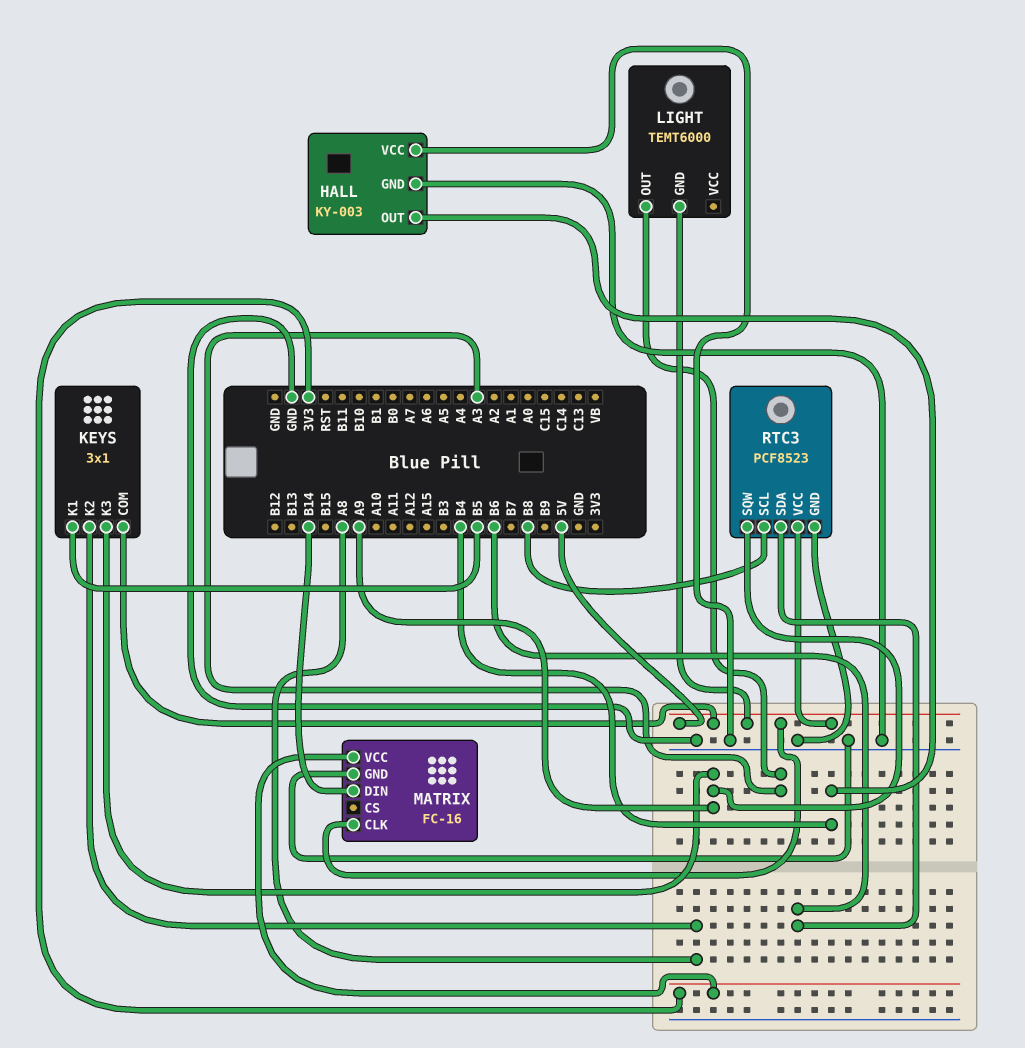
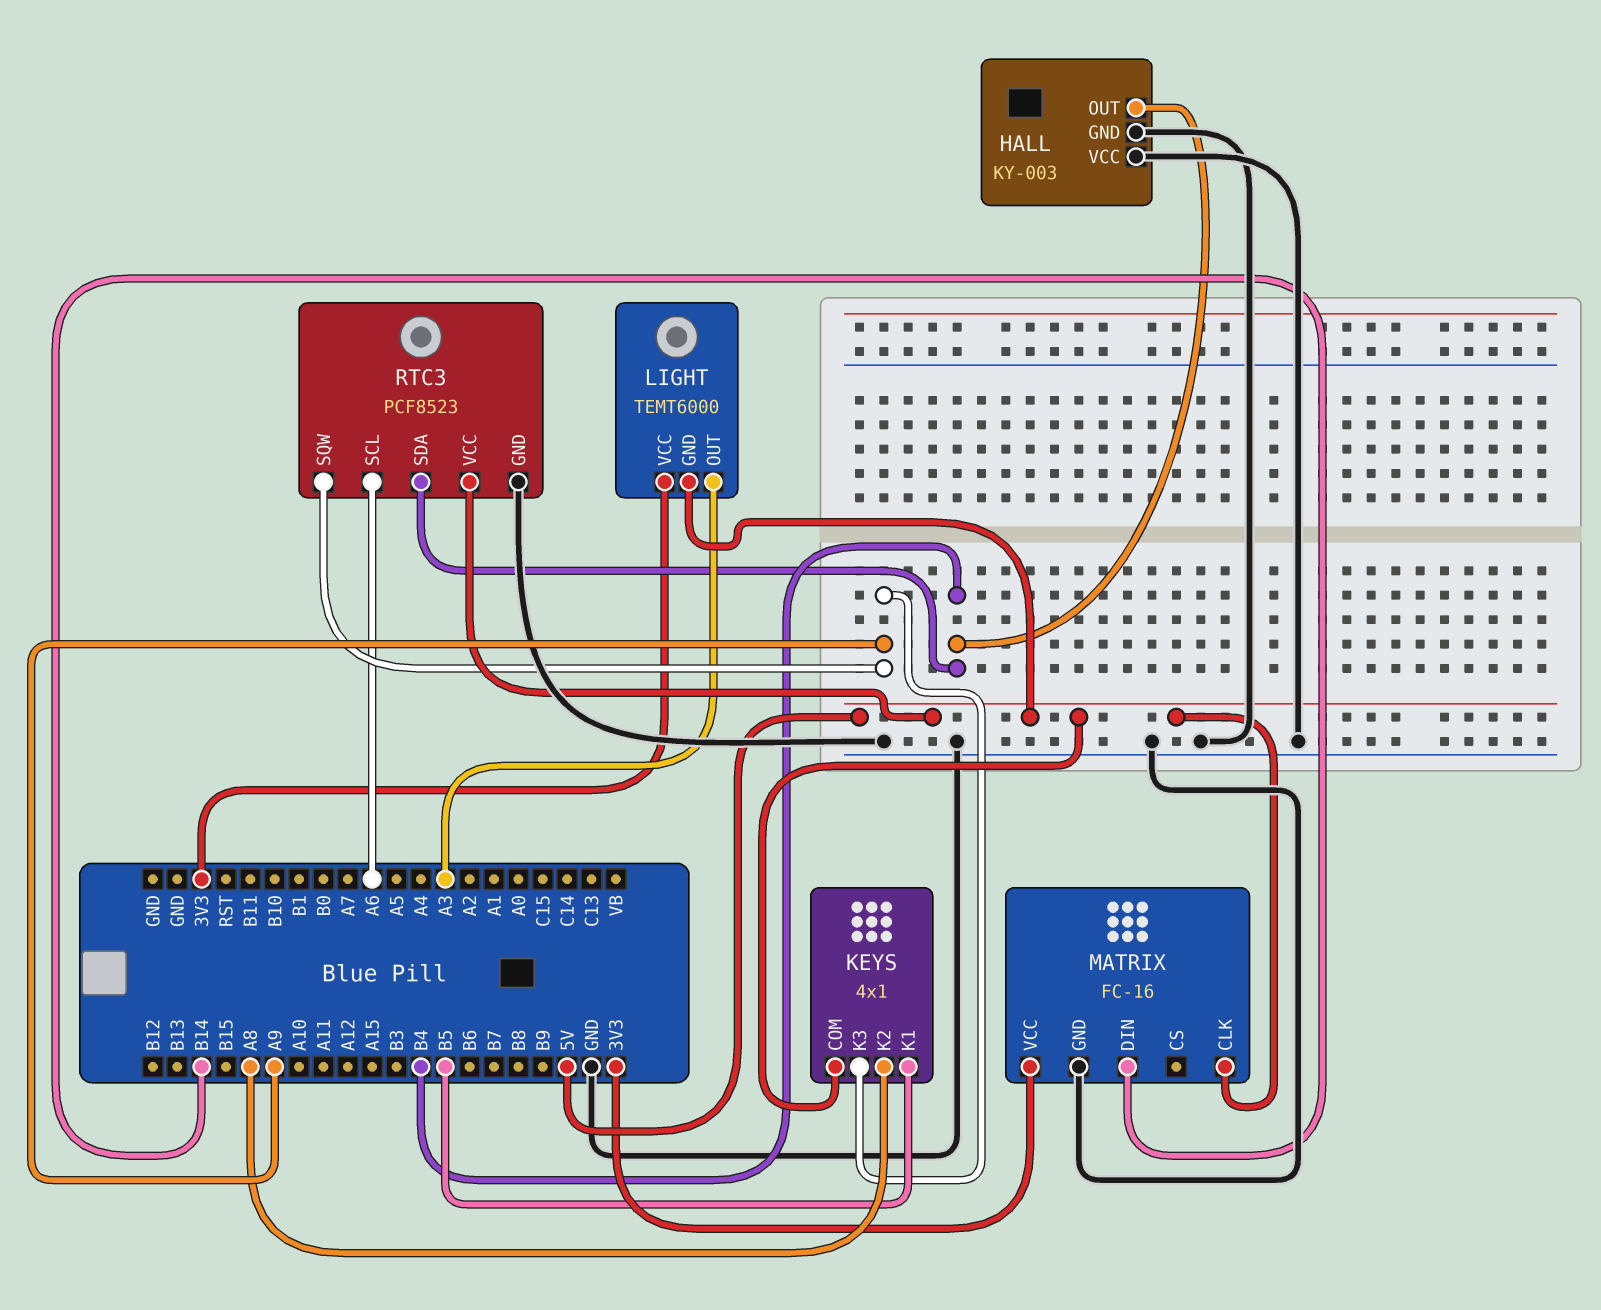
KEYS: 3x1 -> 4x1
LIGHT pin VCC: none -> 3V3
RTC3 pin SCL: B8 -> A6
RTC3 pin SDA: B6 -> B4

